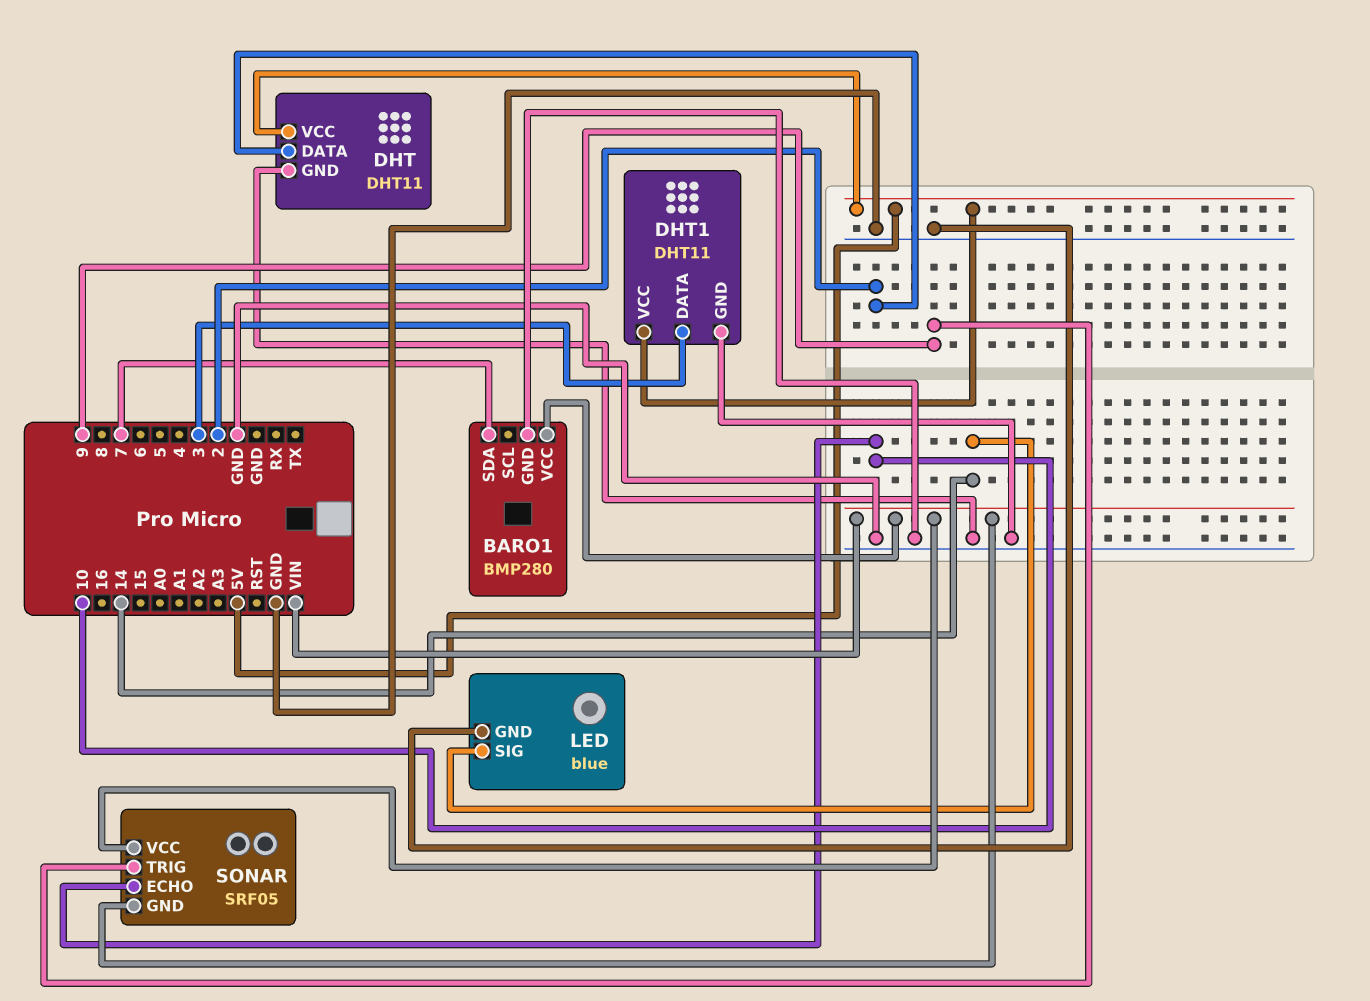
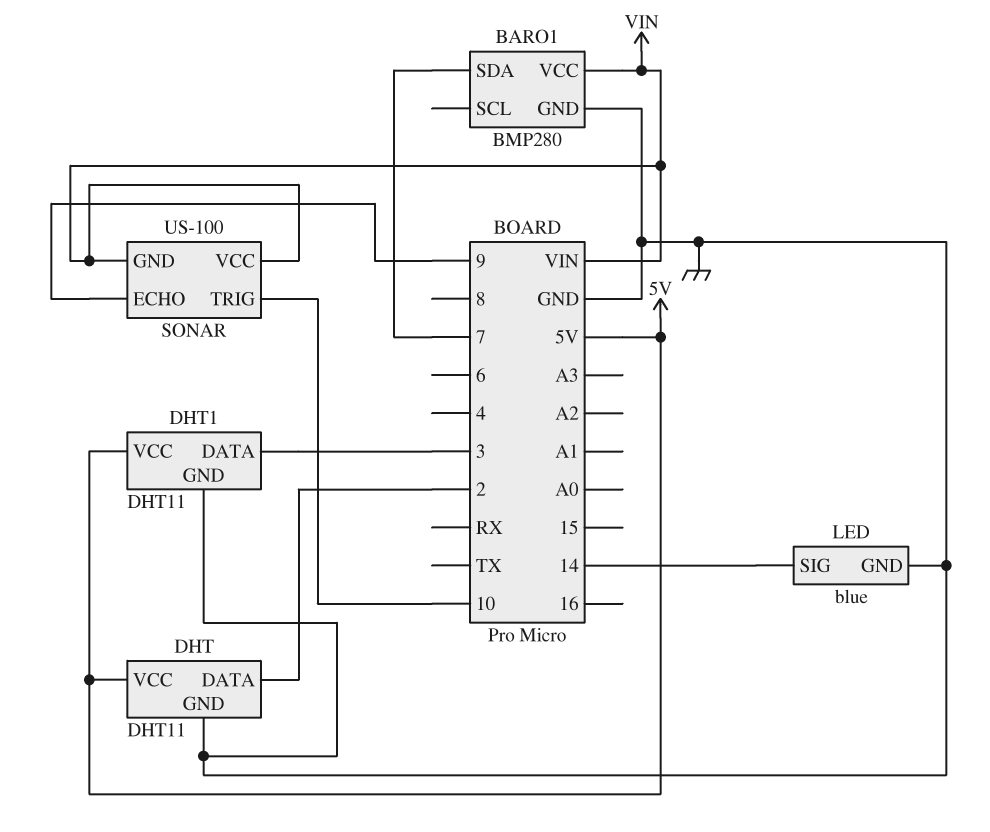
SONAR: SRF05 -> US-100
SONAR pin ECHO: 10 -> 9
SONAR pin TRIG: 9 -> 10

